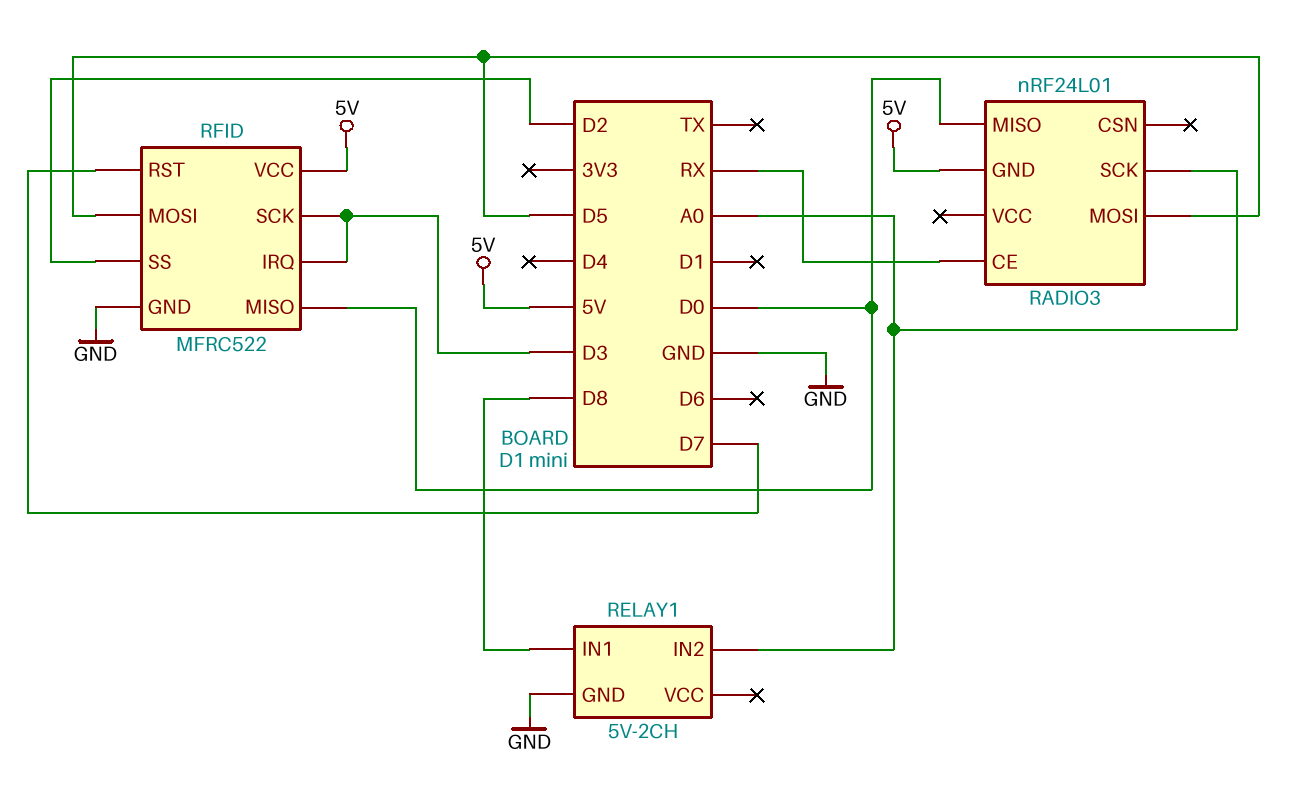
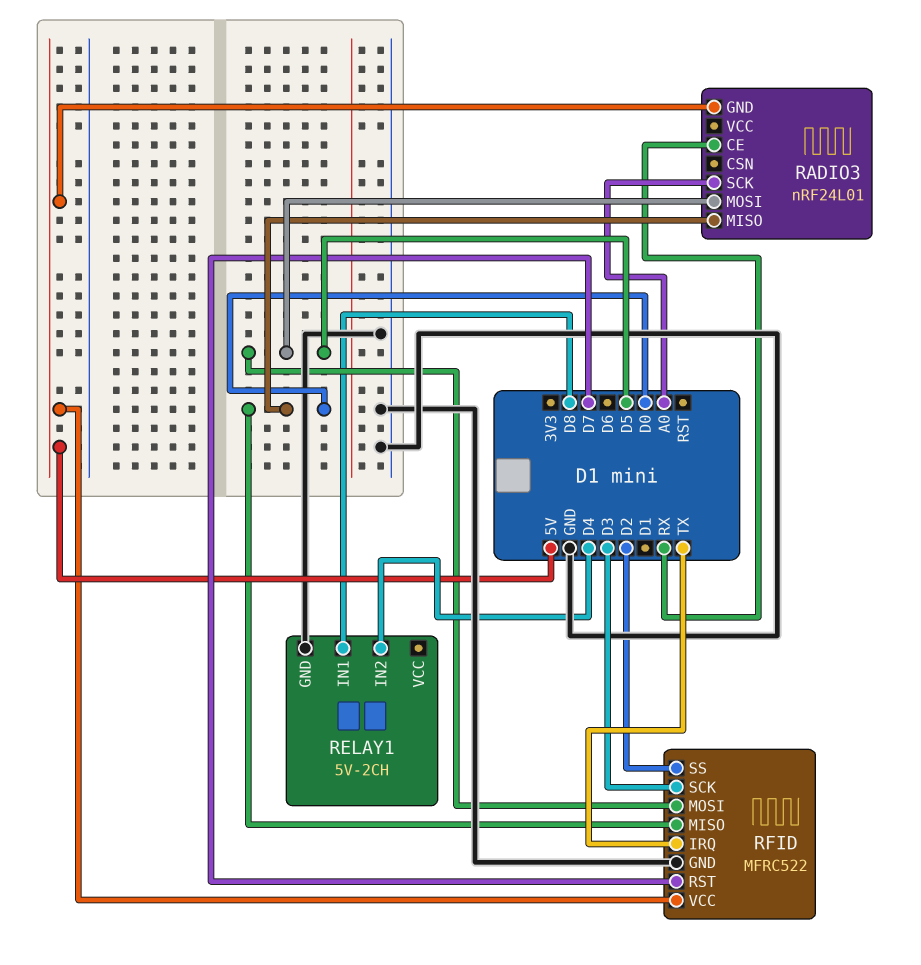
RELAY1 pin IN2: A0 -> D4
RFID pin IRQ: D3 -> TX

